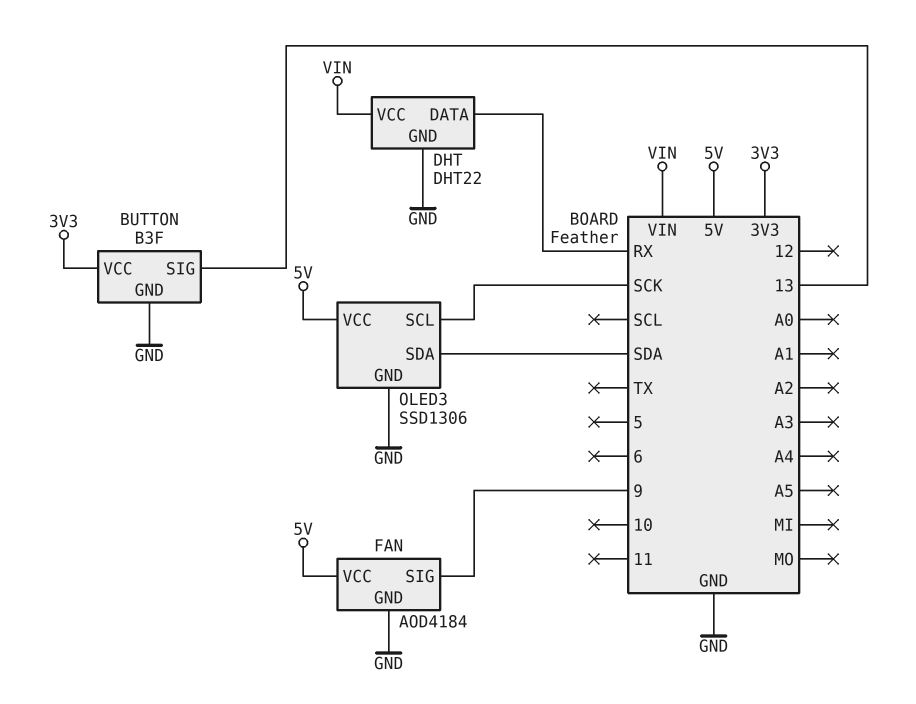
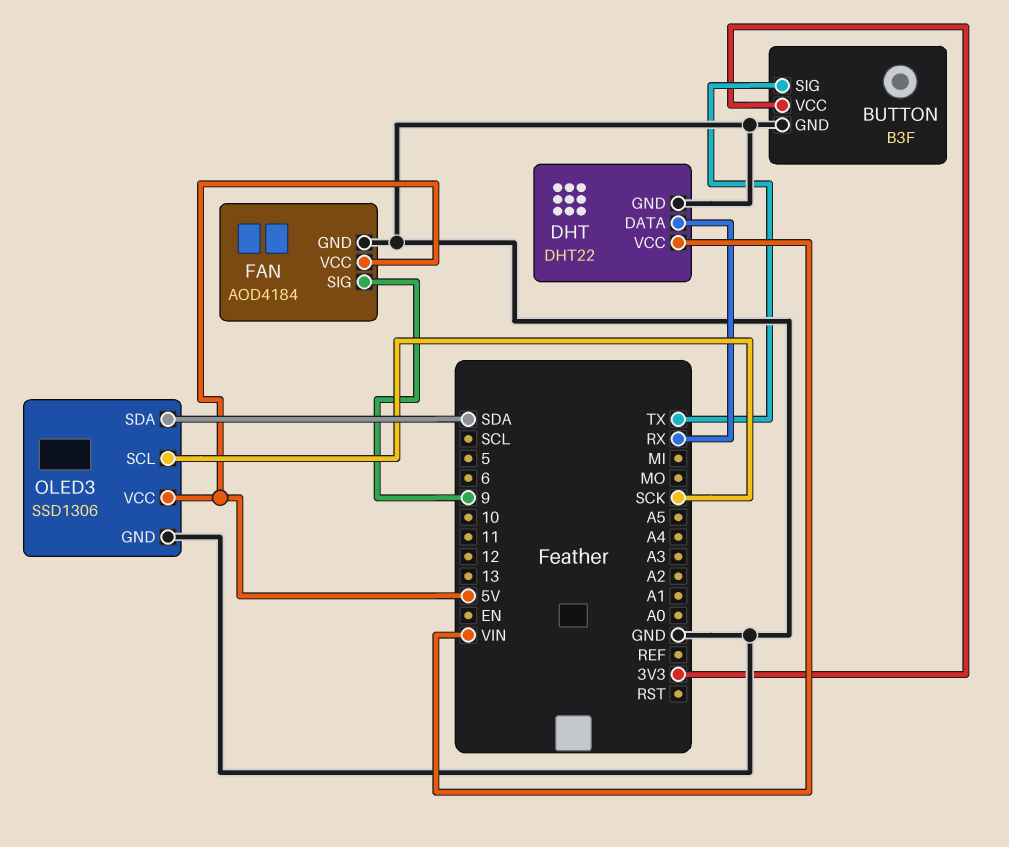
BUTTON pin SIG: 13 -> TX

